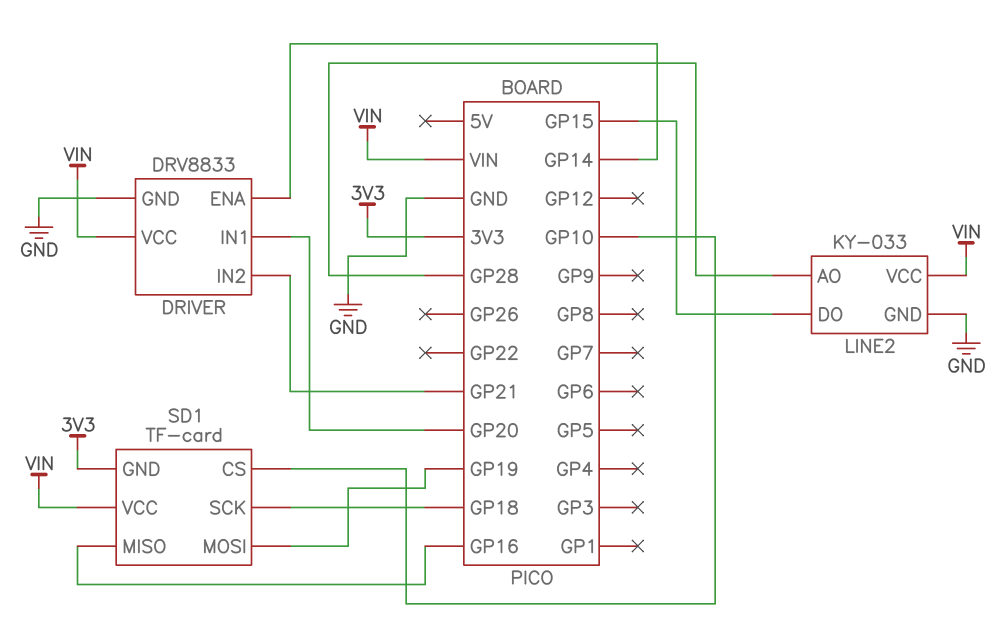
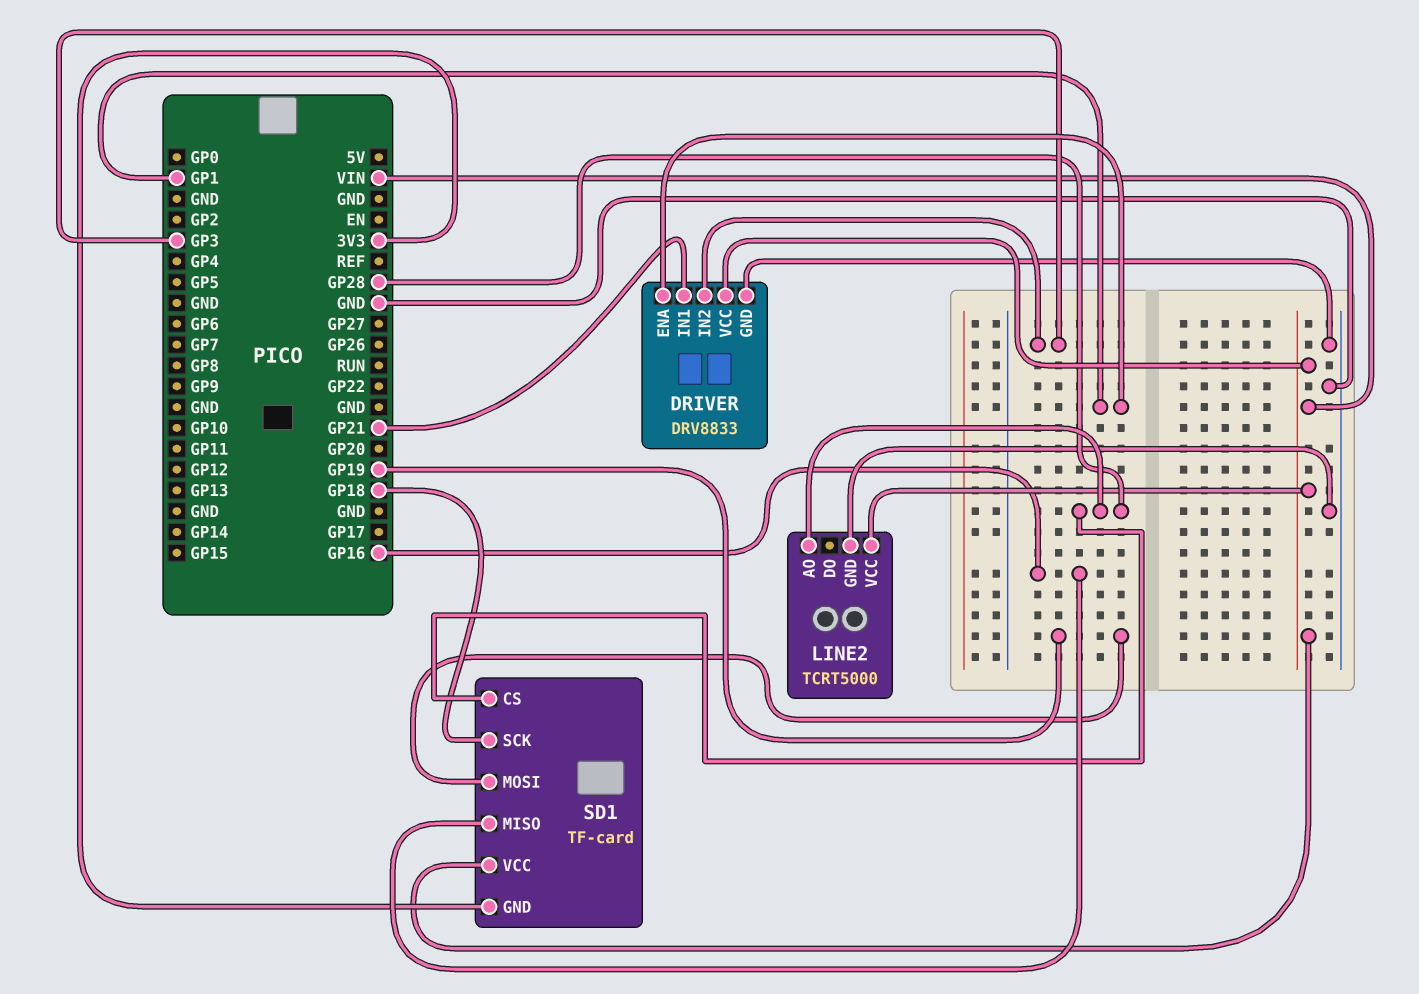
DRIVER pin ENA: GP14 -> GP1
DRIVER pin IN1: GP20 -> GP21
DRIVER pin IN2: GP21 -> GP3
LINE2: KY-033 -> TCRT5000
LINE2 pin DO: GP15 -> none
SD1 pin CS: GP10 -> GP28

